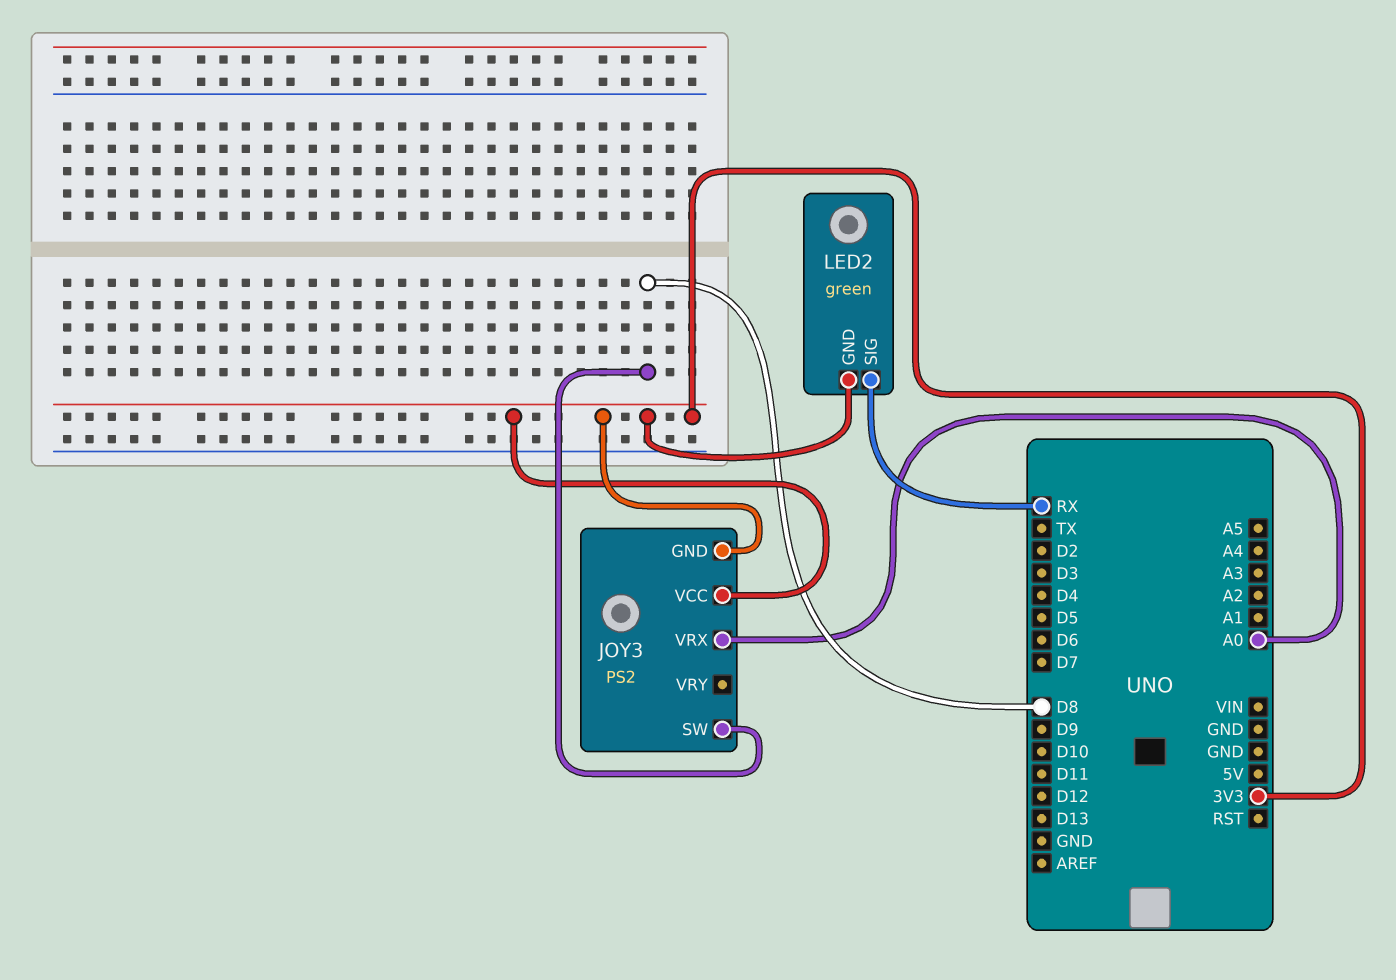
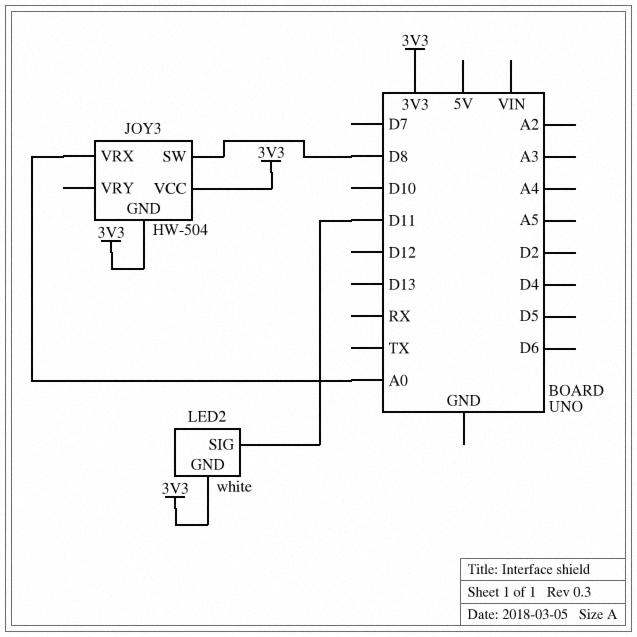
JOY3: PS2 -> HW-504
LED2: green -> white
LED2 pin SIG: RX -> D11

